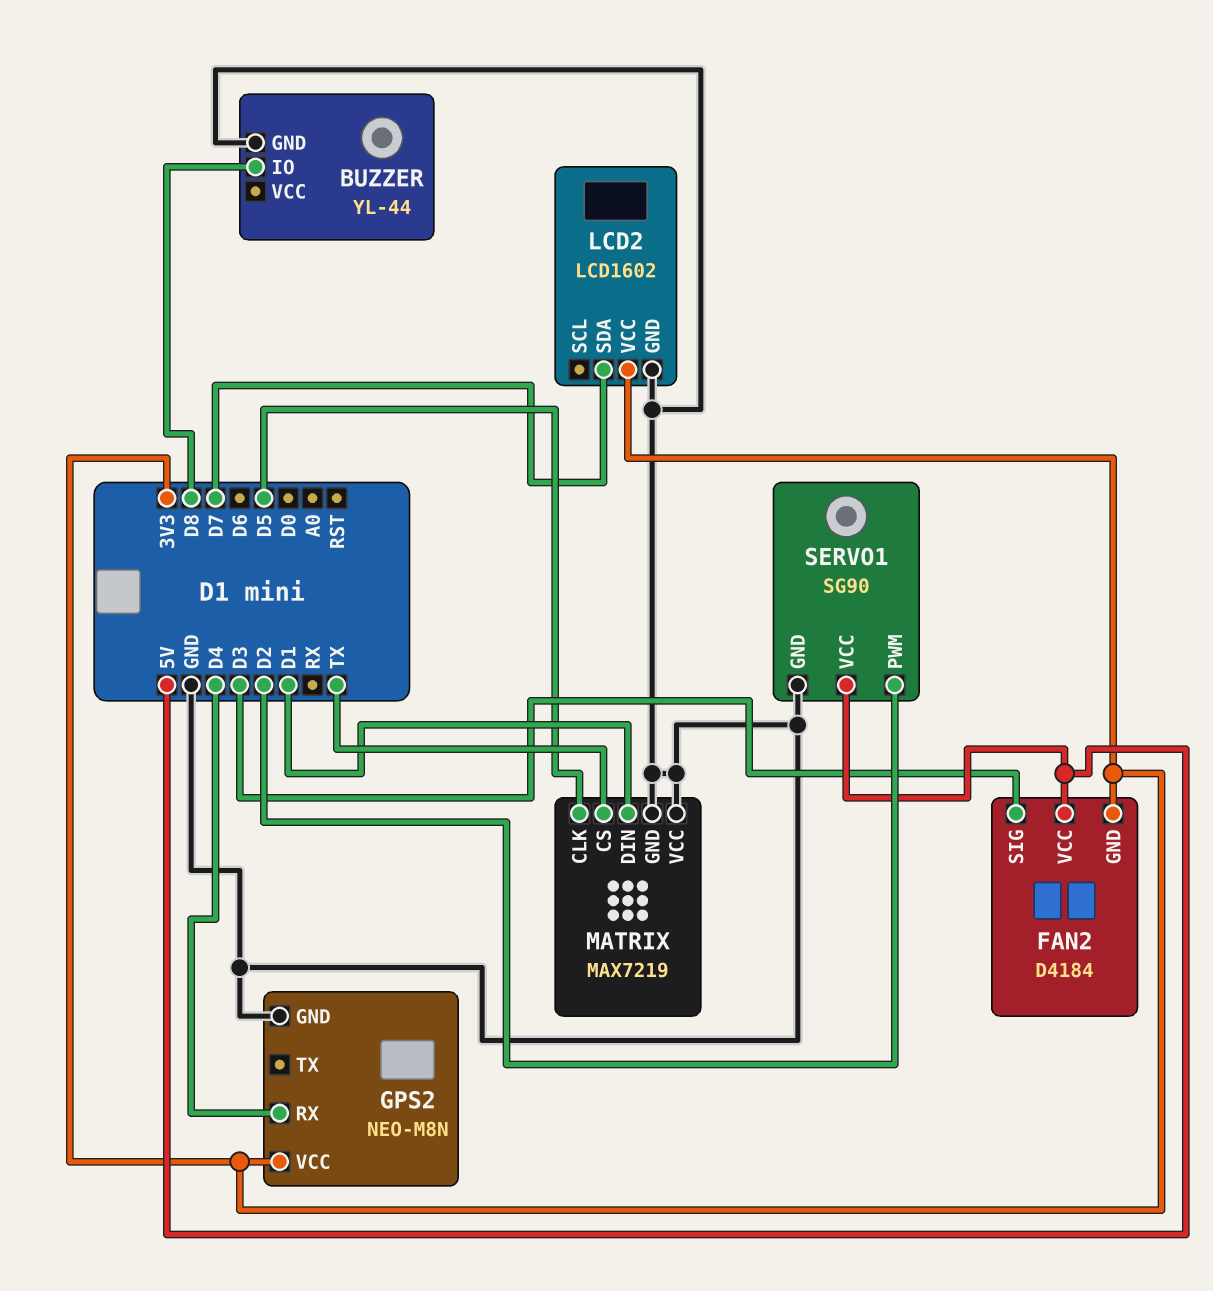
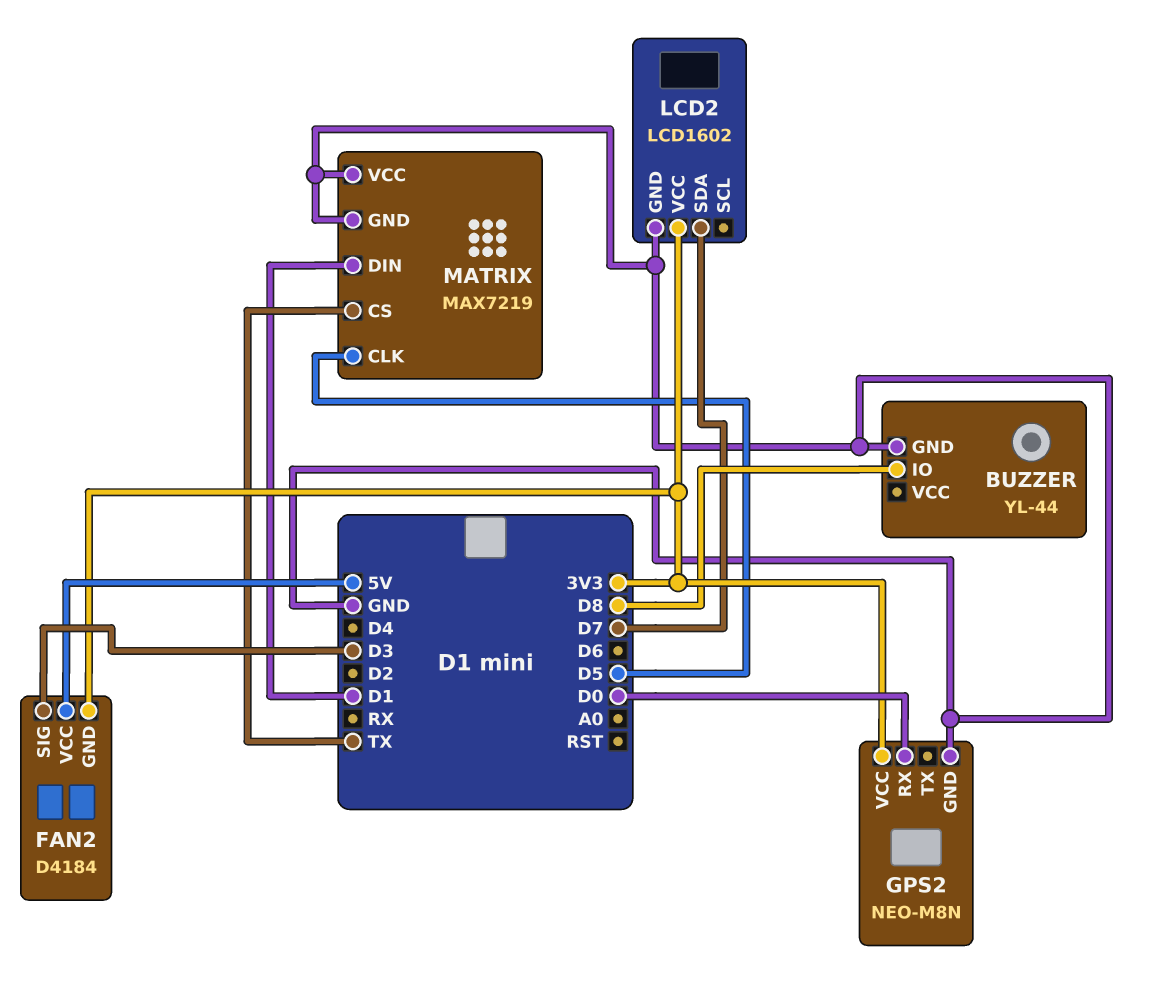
GPS2 pin RX: D4 -> D0
SERVO1: SG90 -> none
SERVO1 pin GND: GND -> none
SERVO1 pin PWM: D2 -> none
SERVO1 pin VCC: 5V -> none

